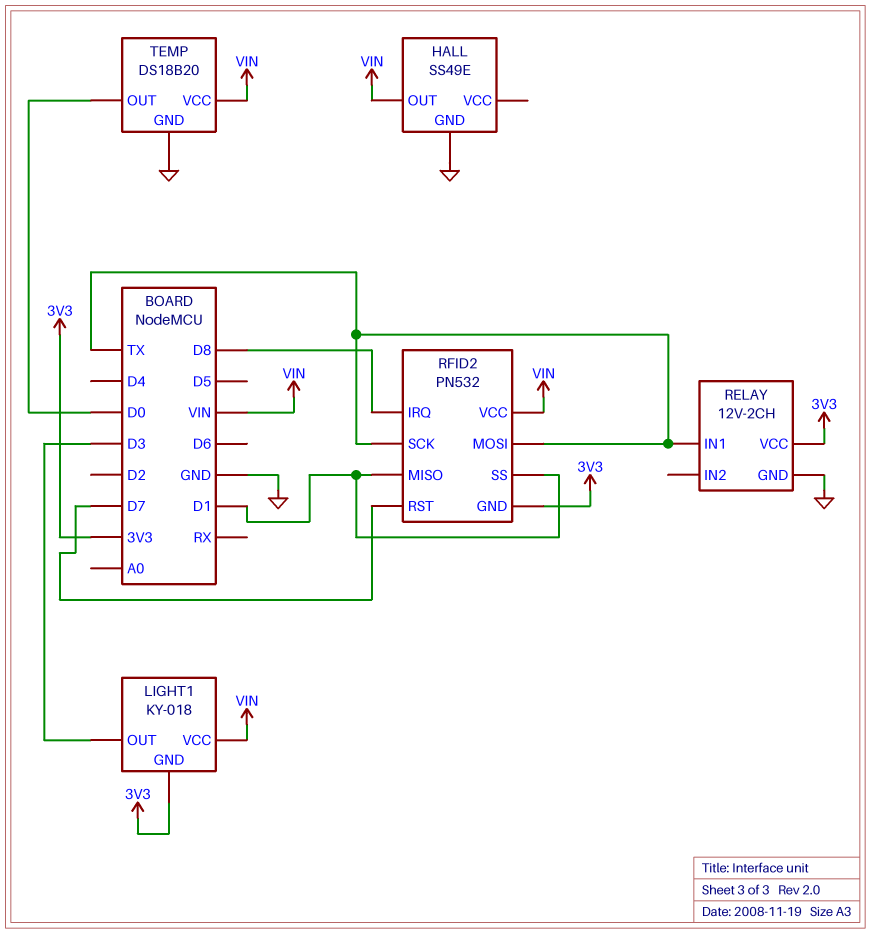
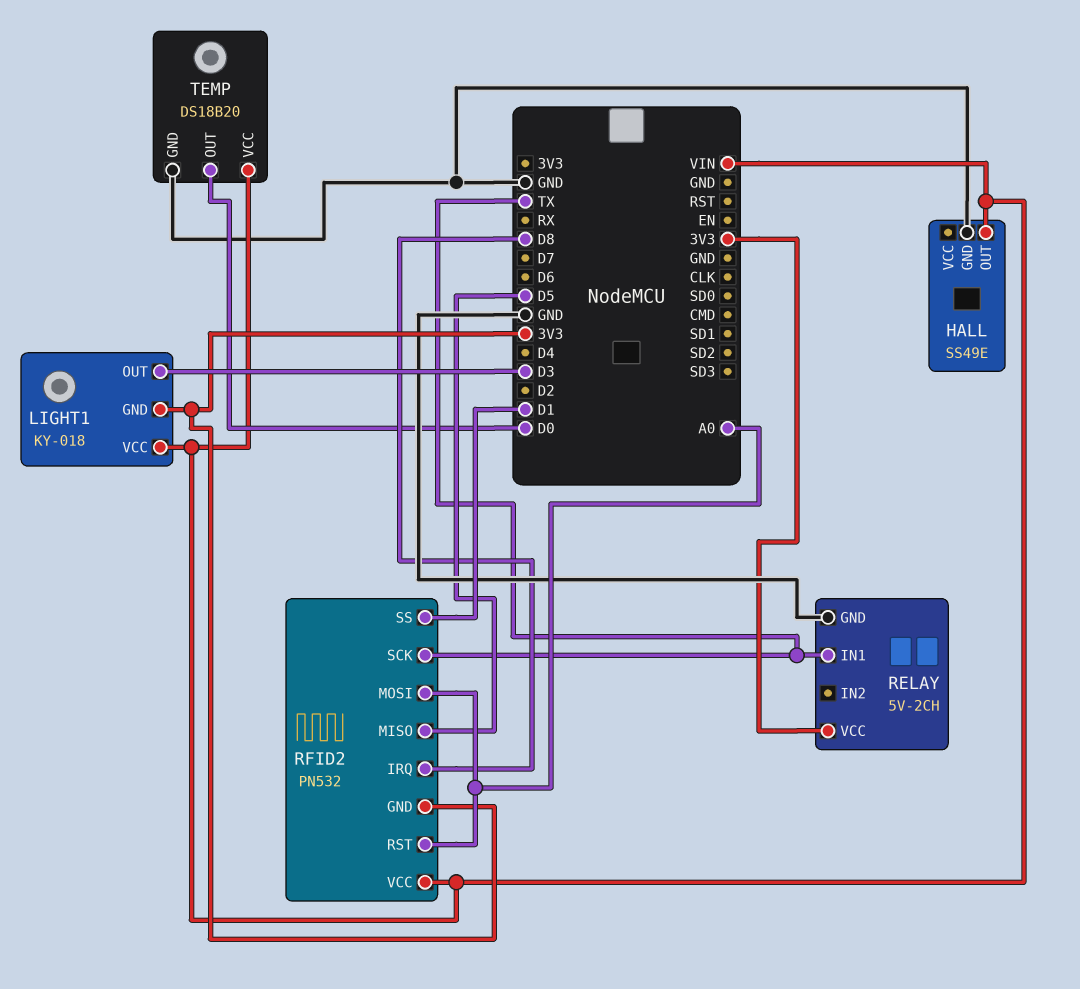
RELAY: 12V-2CH -> 5V-2CH
RFID2 pin MISO: D1 -> D5
RFID2 pin MOSI: TX -> A0
RFID2 pin RST: D7 -> A0

